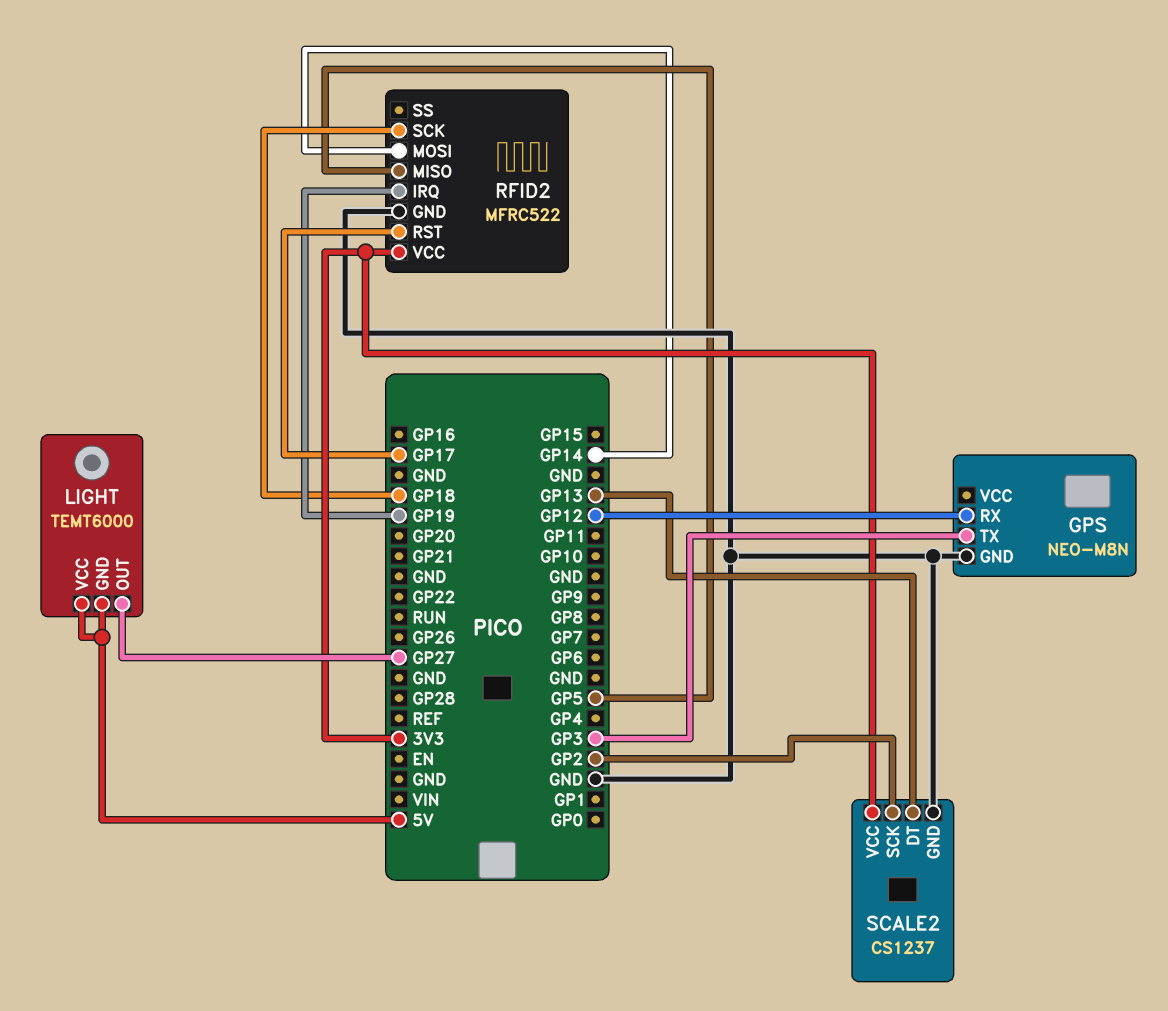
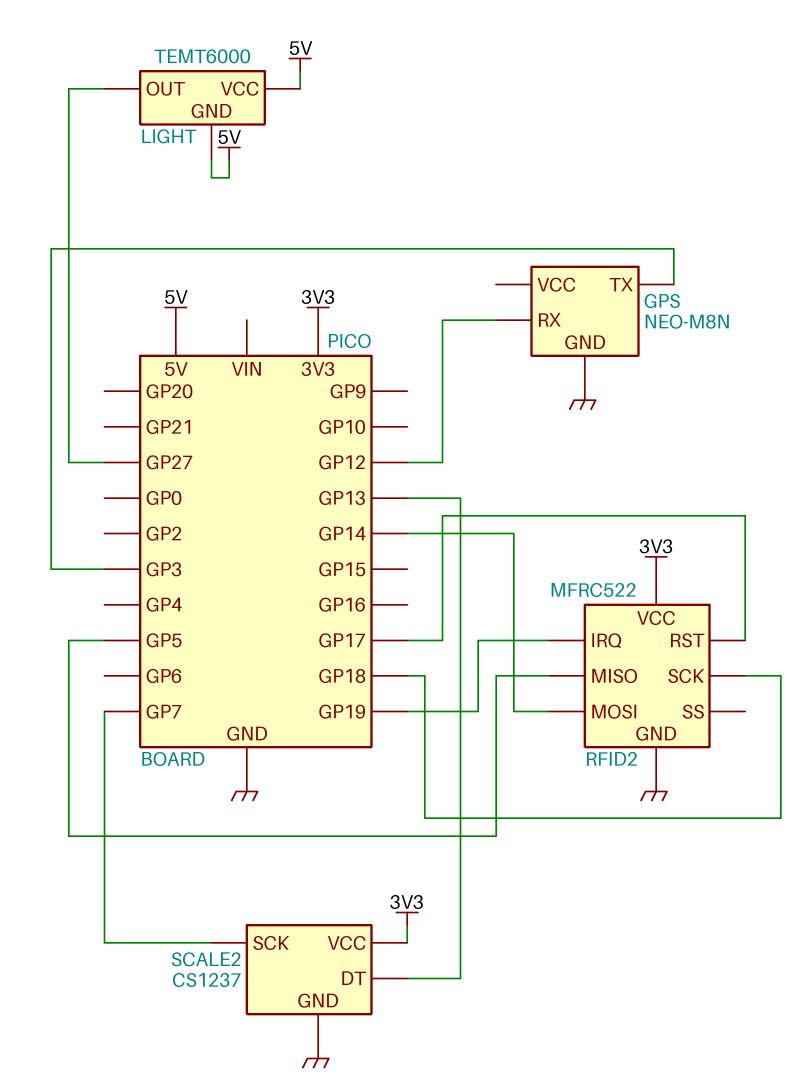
SCALE2 pin SCK: GP2 -> GP7

